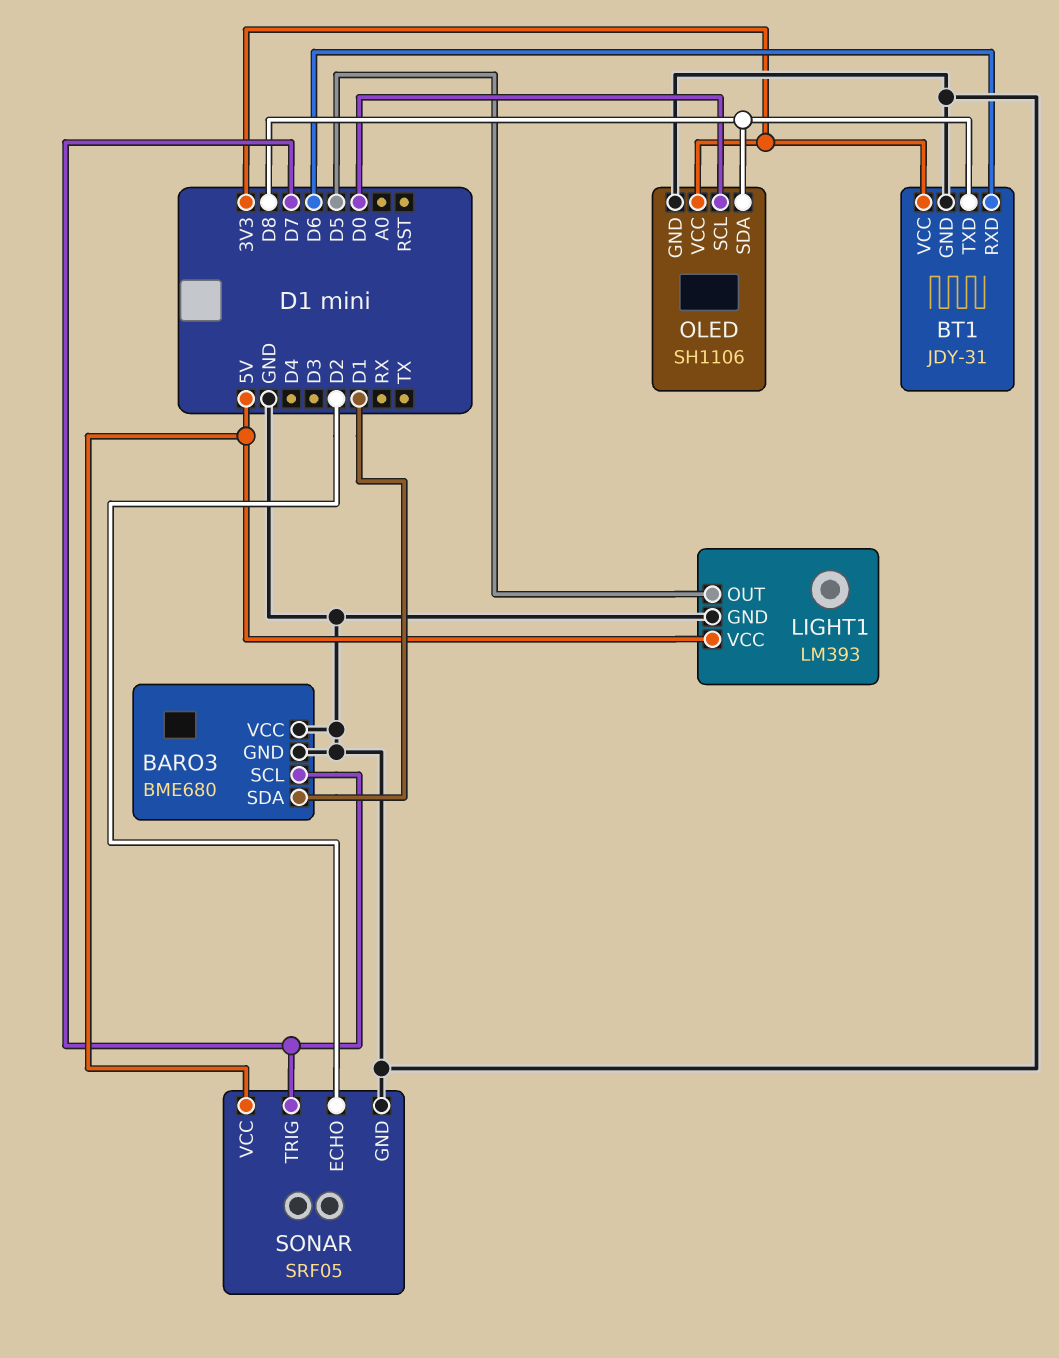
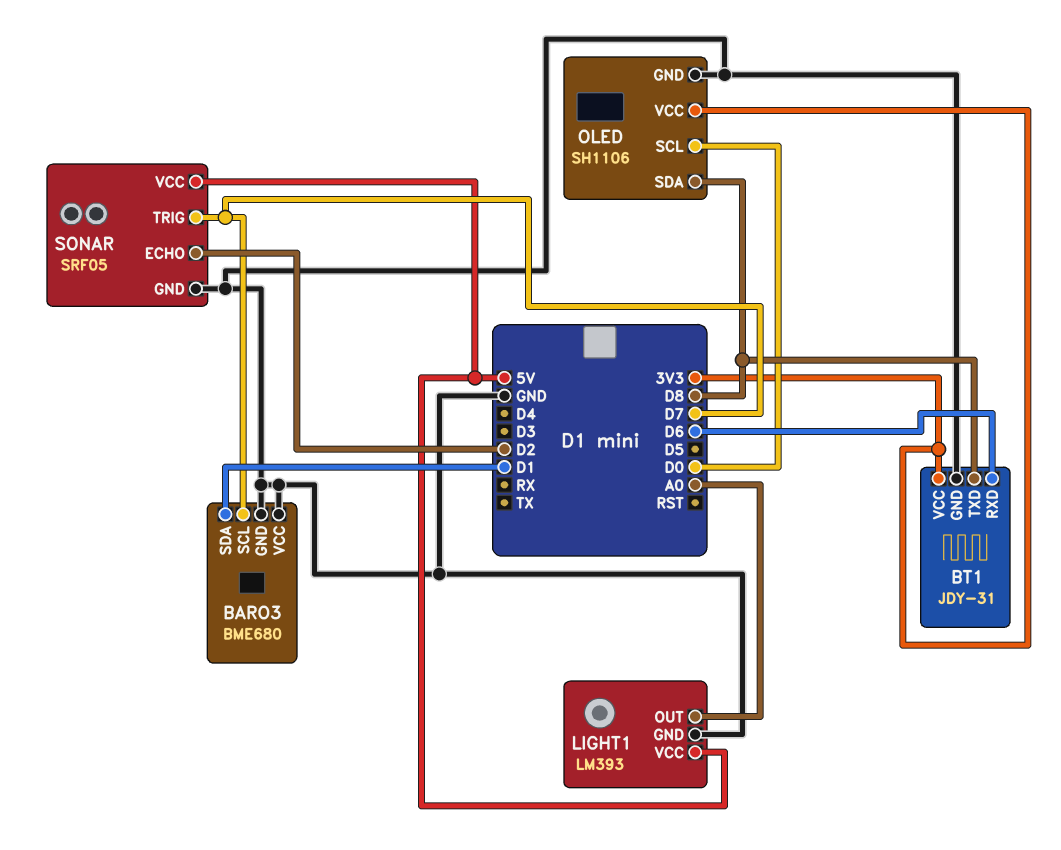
LIGHT1 pin OUT: D5 -> A0

